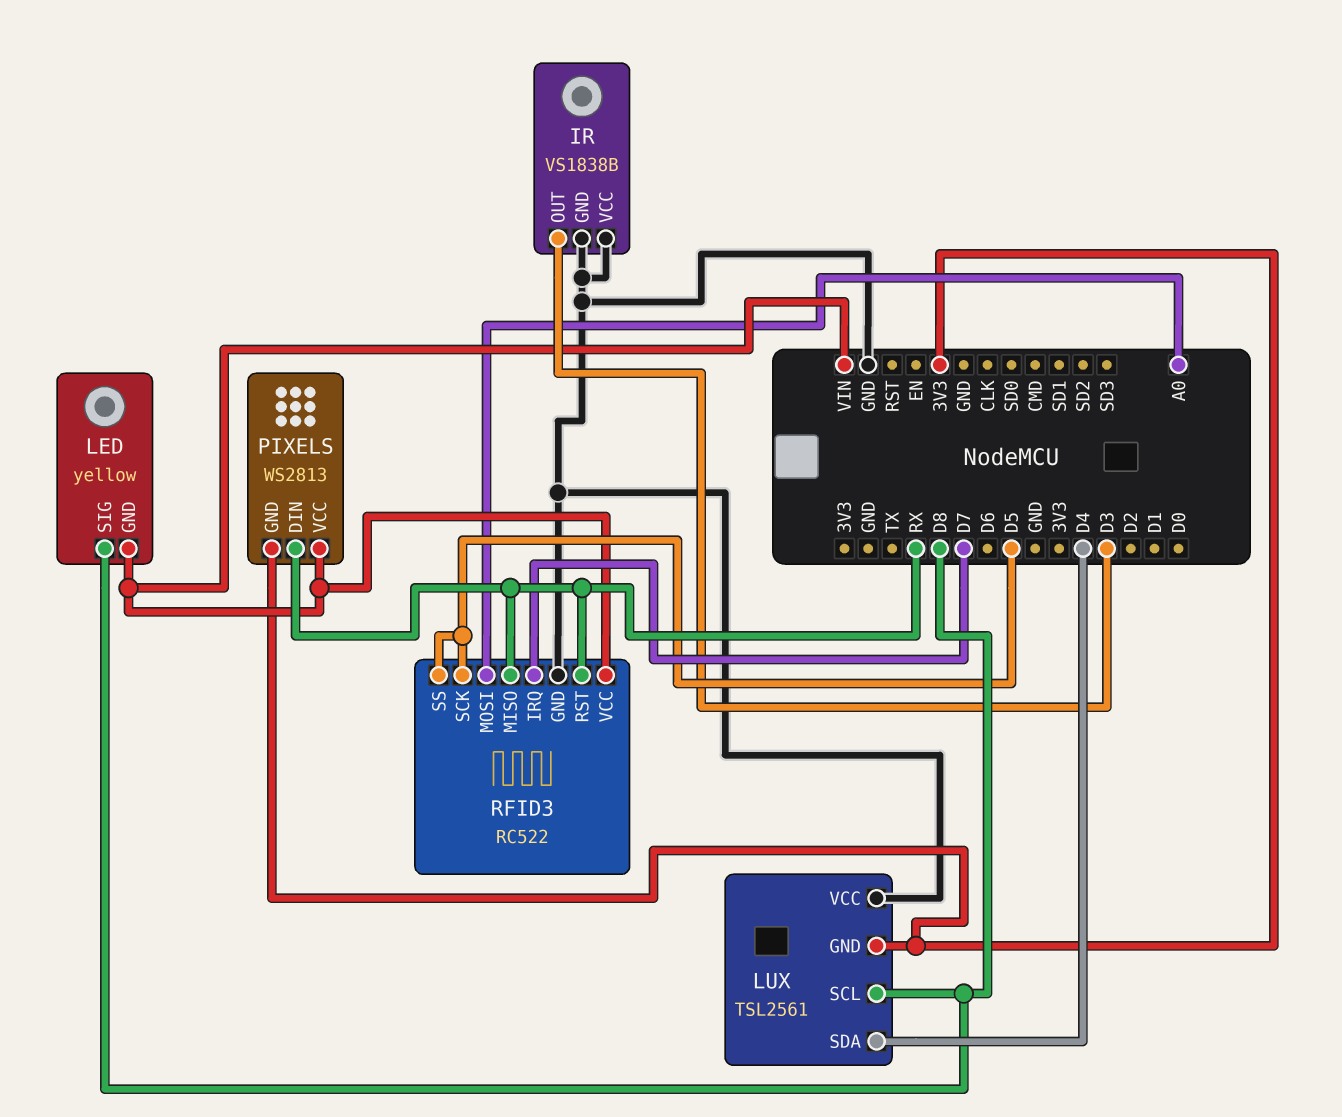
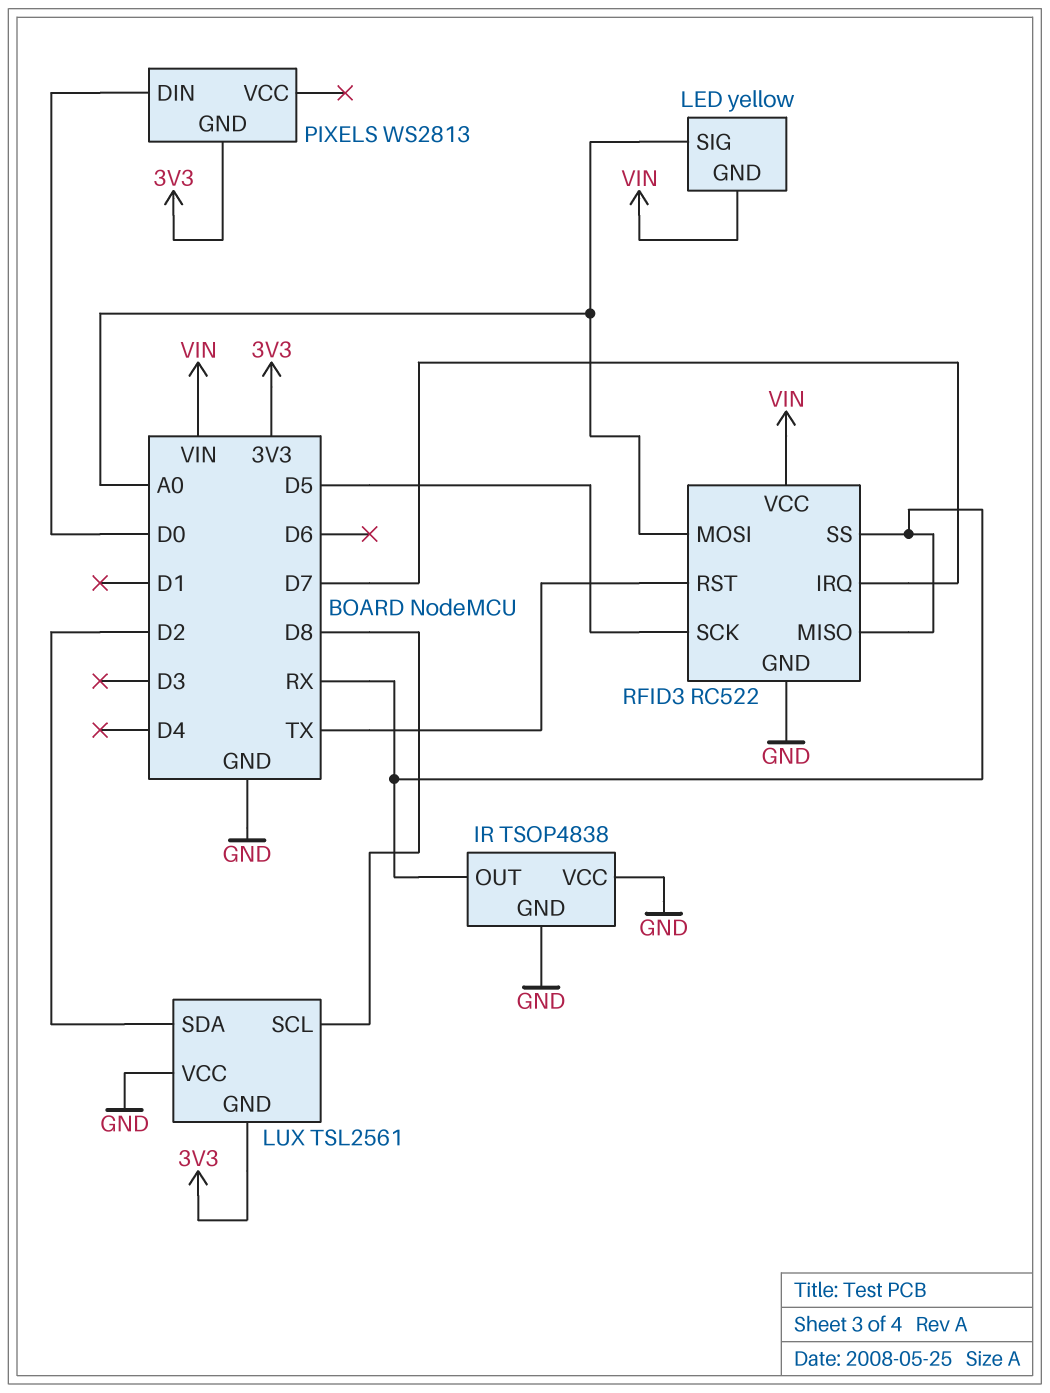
IR: VS1838B -> TSOP4838
IR pin OUT: D3 -> RX
LED pin SIG: D8 -> A0
LUX pin SDA: D4 -> D2
PIXELS pin DIN: RX -> D0
PIXELS pin VCC: VIN -> none
RFID3 pin RST: RX -> TX
RFID3 pin SS: D5 -> RX

